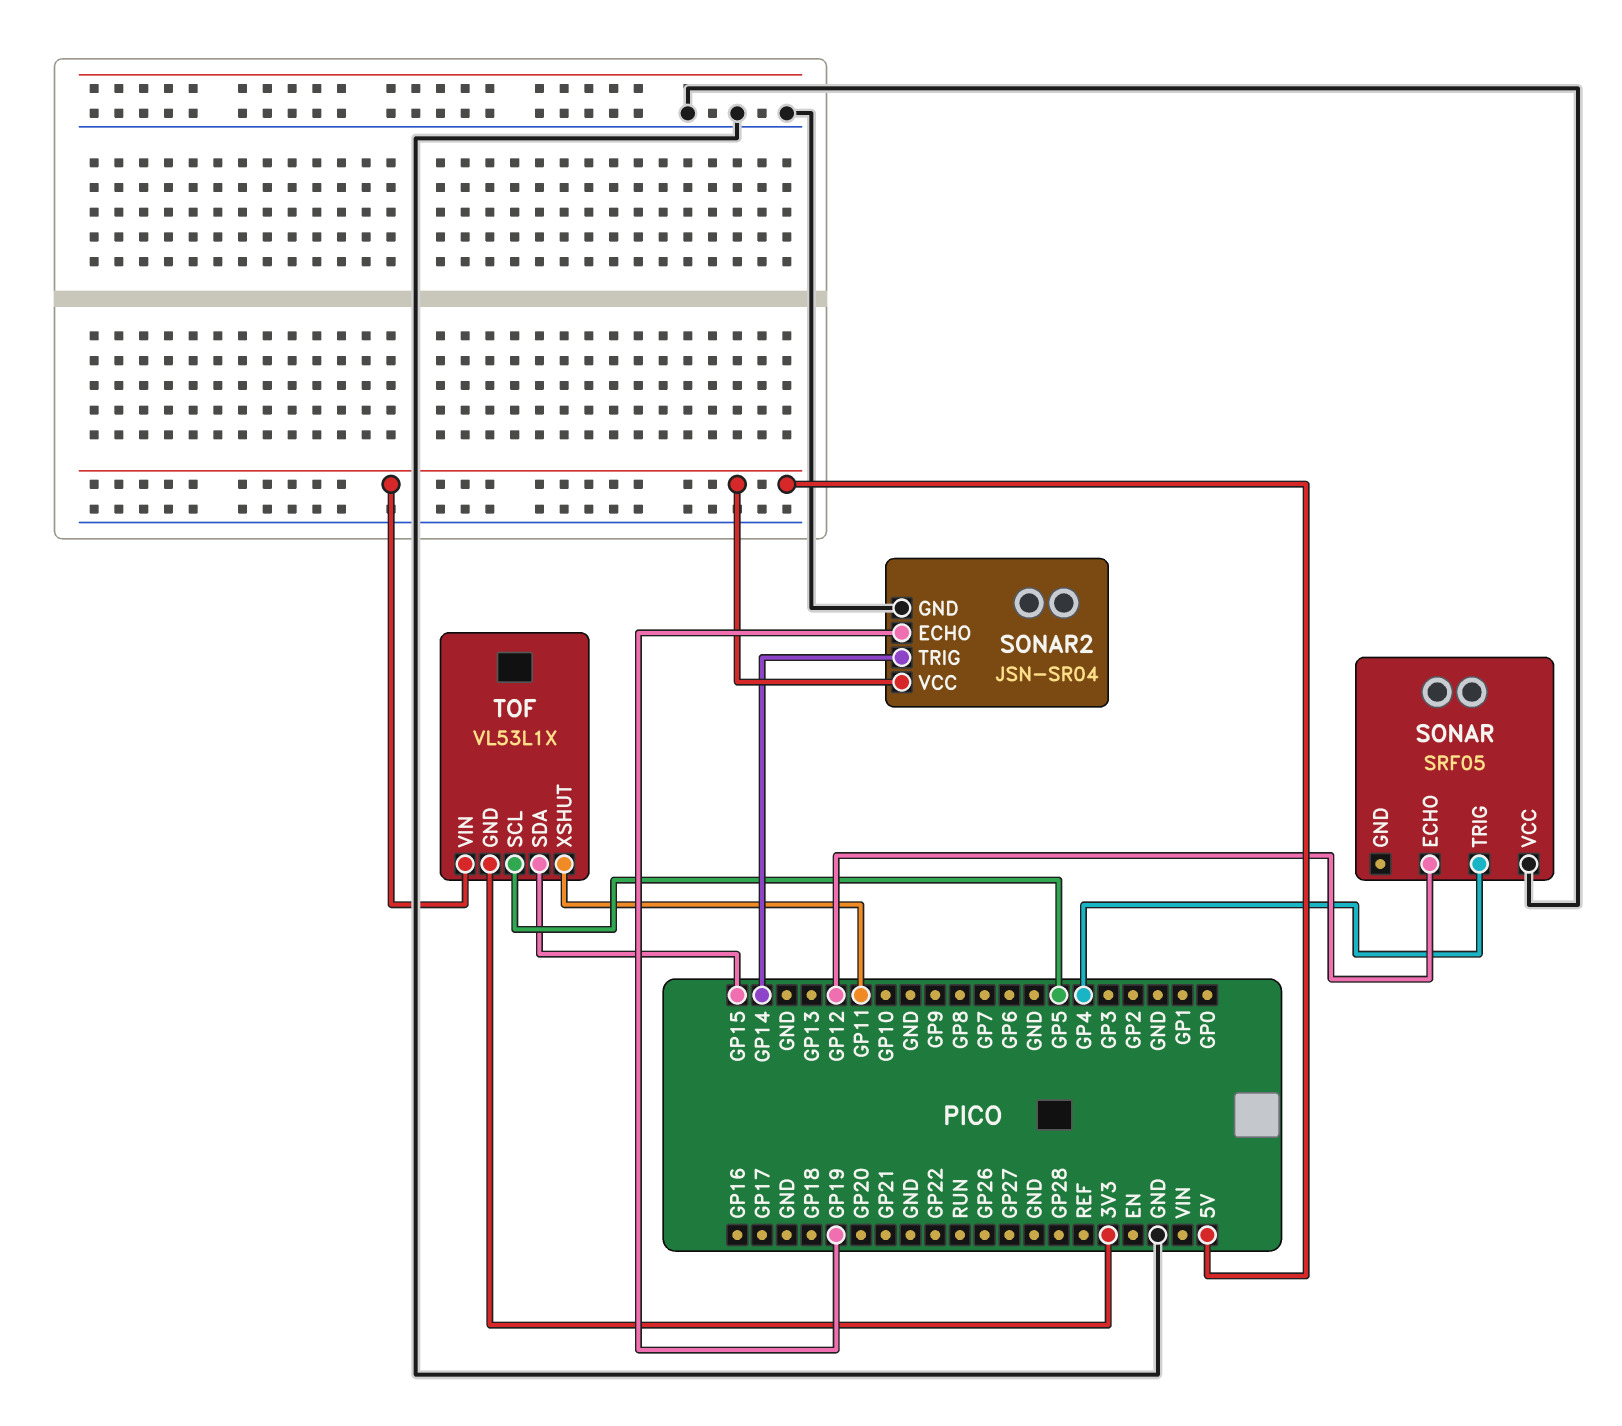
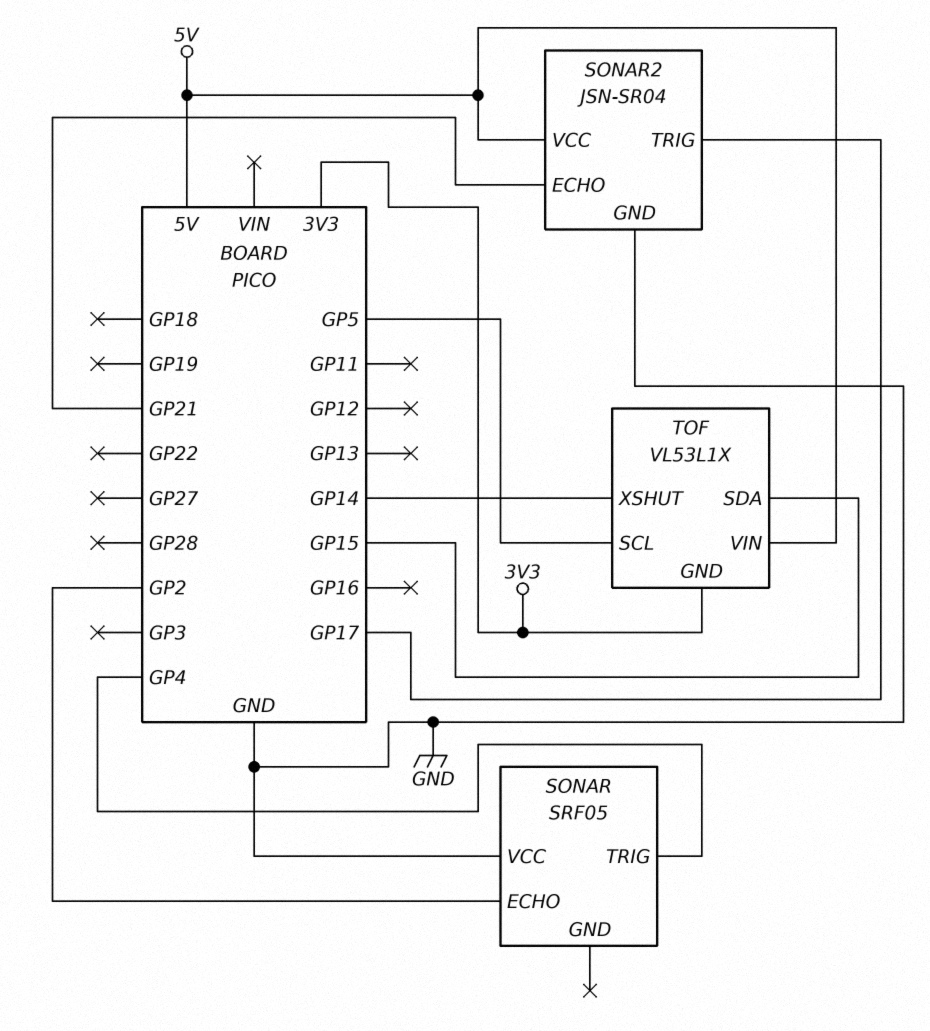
SONAR pin ECHO: GP12 -> GP2
SONAR2 pin ECHO: GP19 -> GP21
SONAR2 pin TRIG: GP14 -> GP17
TOF pin XSHUT: GP11 -> GP14

